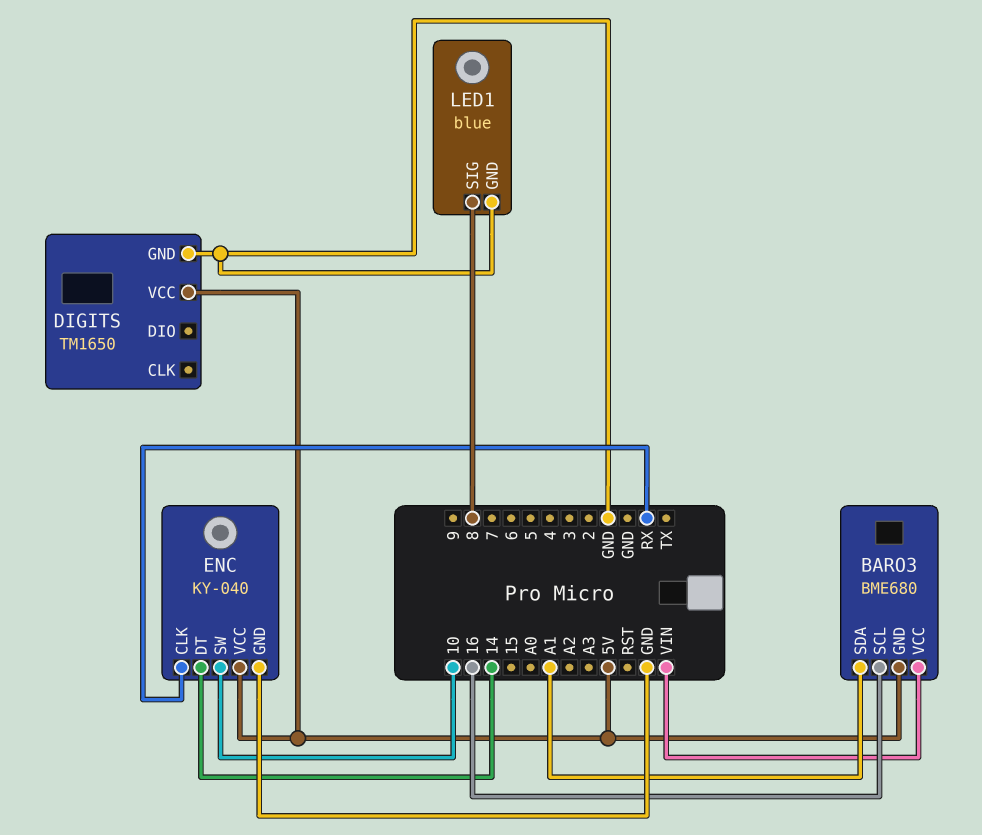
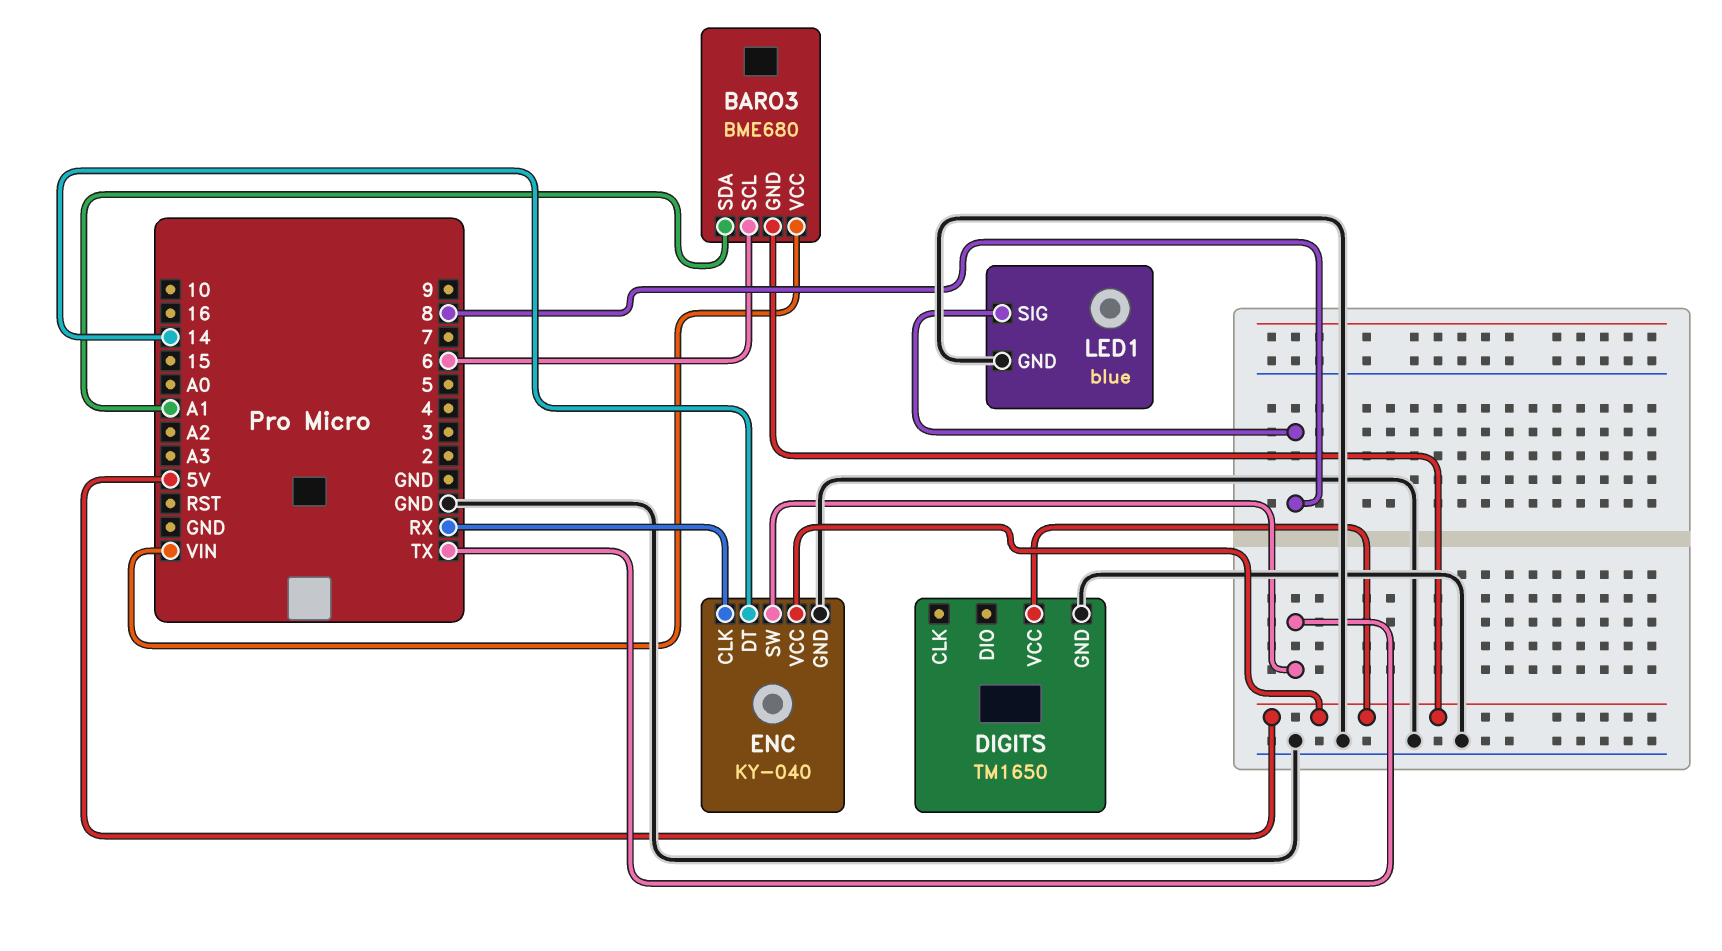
BARO3 pin SCL: 16 -> 6
ENC pin SW: 10 -> TX

